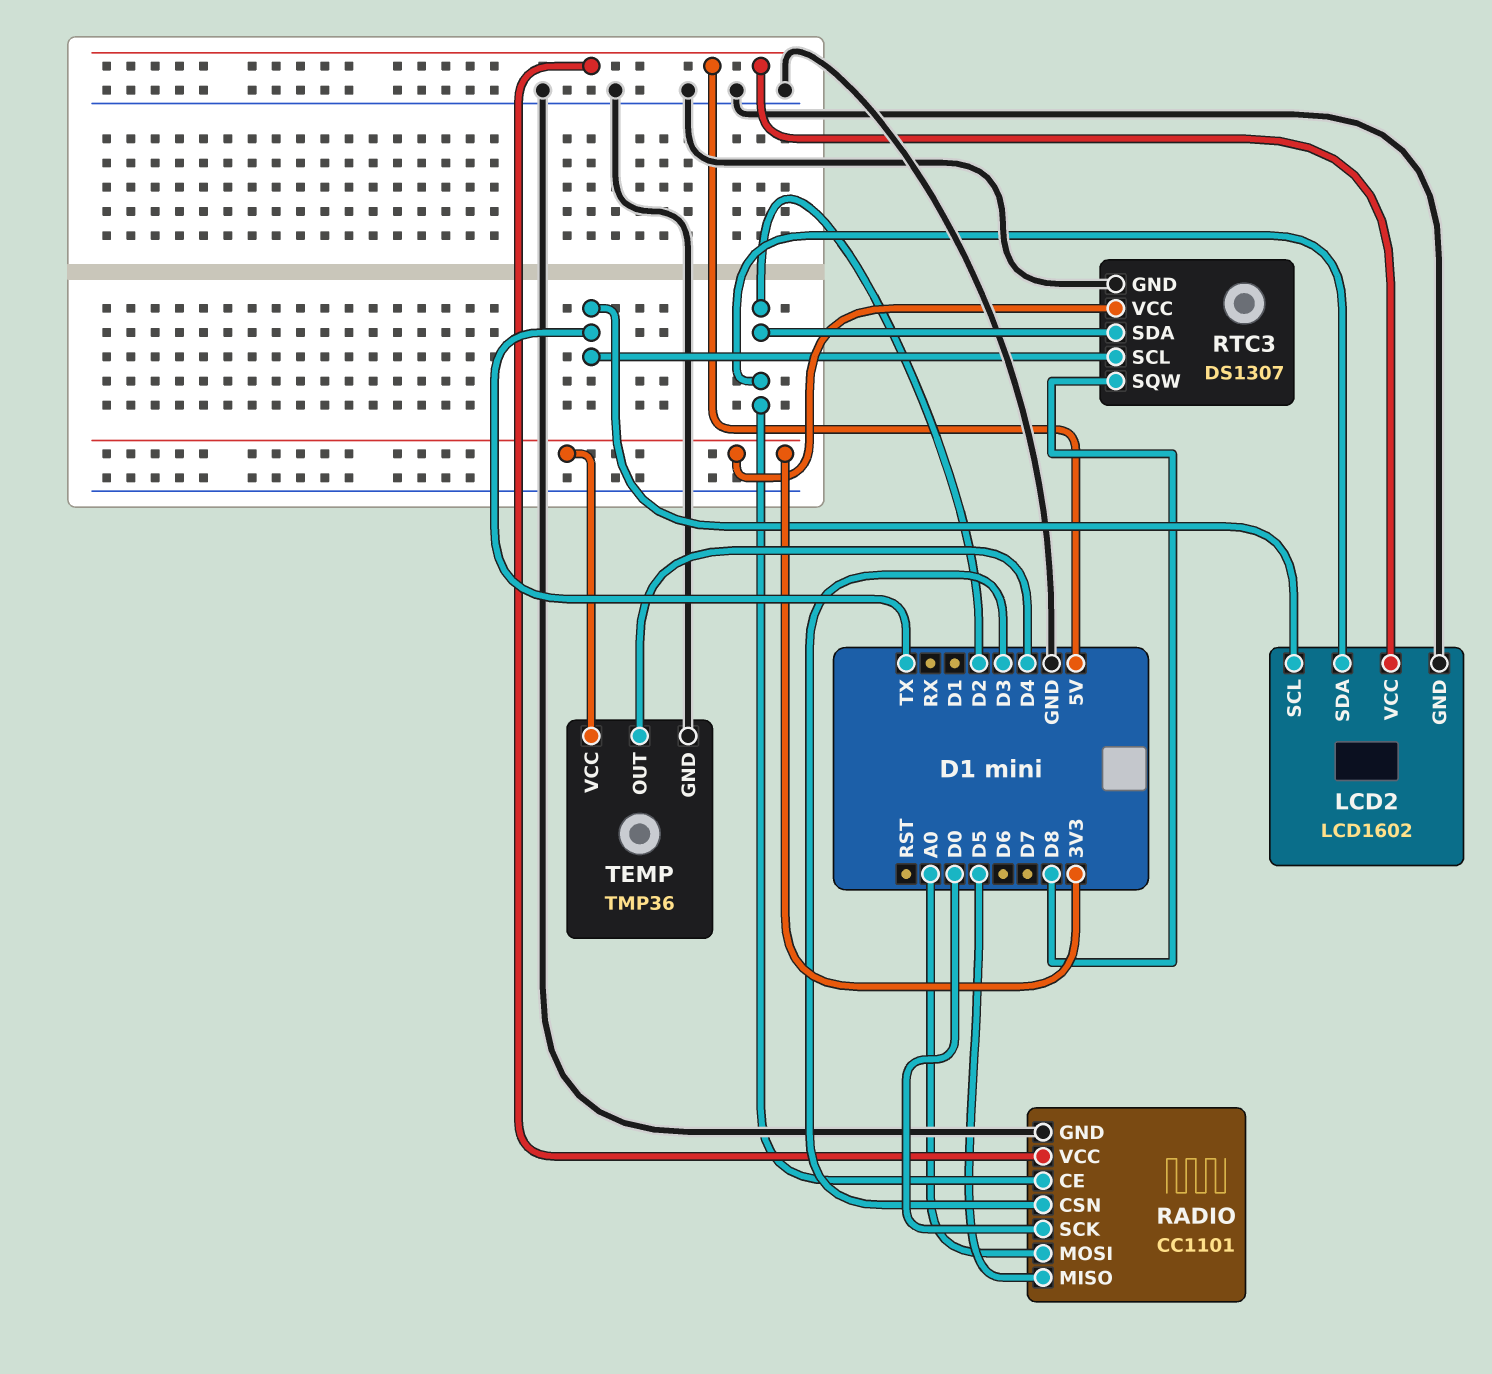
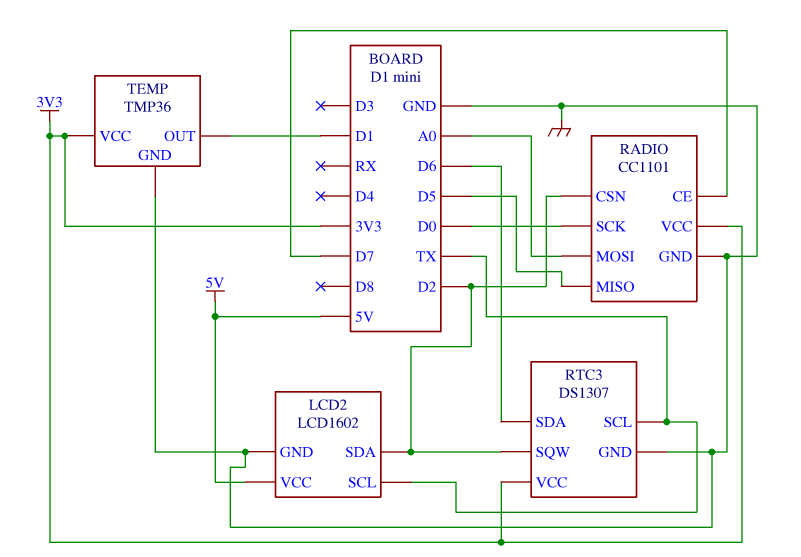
RADIO pin CE: D2 -> D7
RADIO pin CSN: D3 -> D2
RADIO pin VCC: 5V -> 3V3
RTC3 pin SDA: D2 -> D6
RTC3 pin SQW: D8 -> D2
TEMP pin OUT: D4 -> D1

